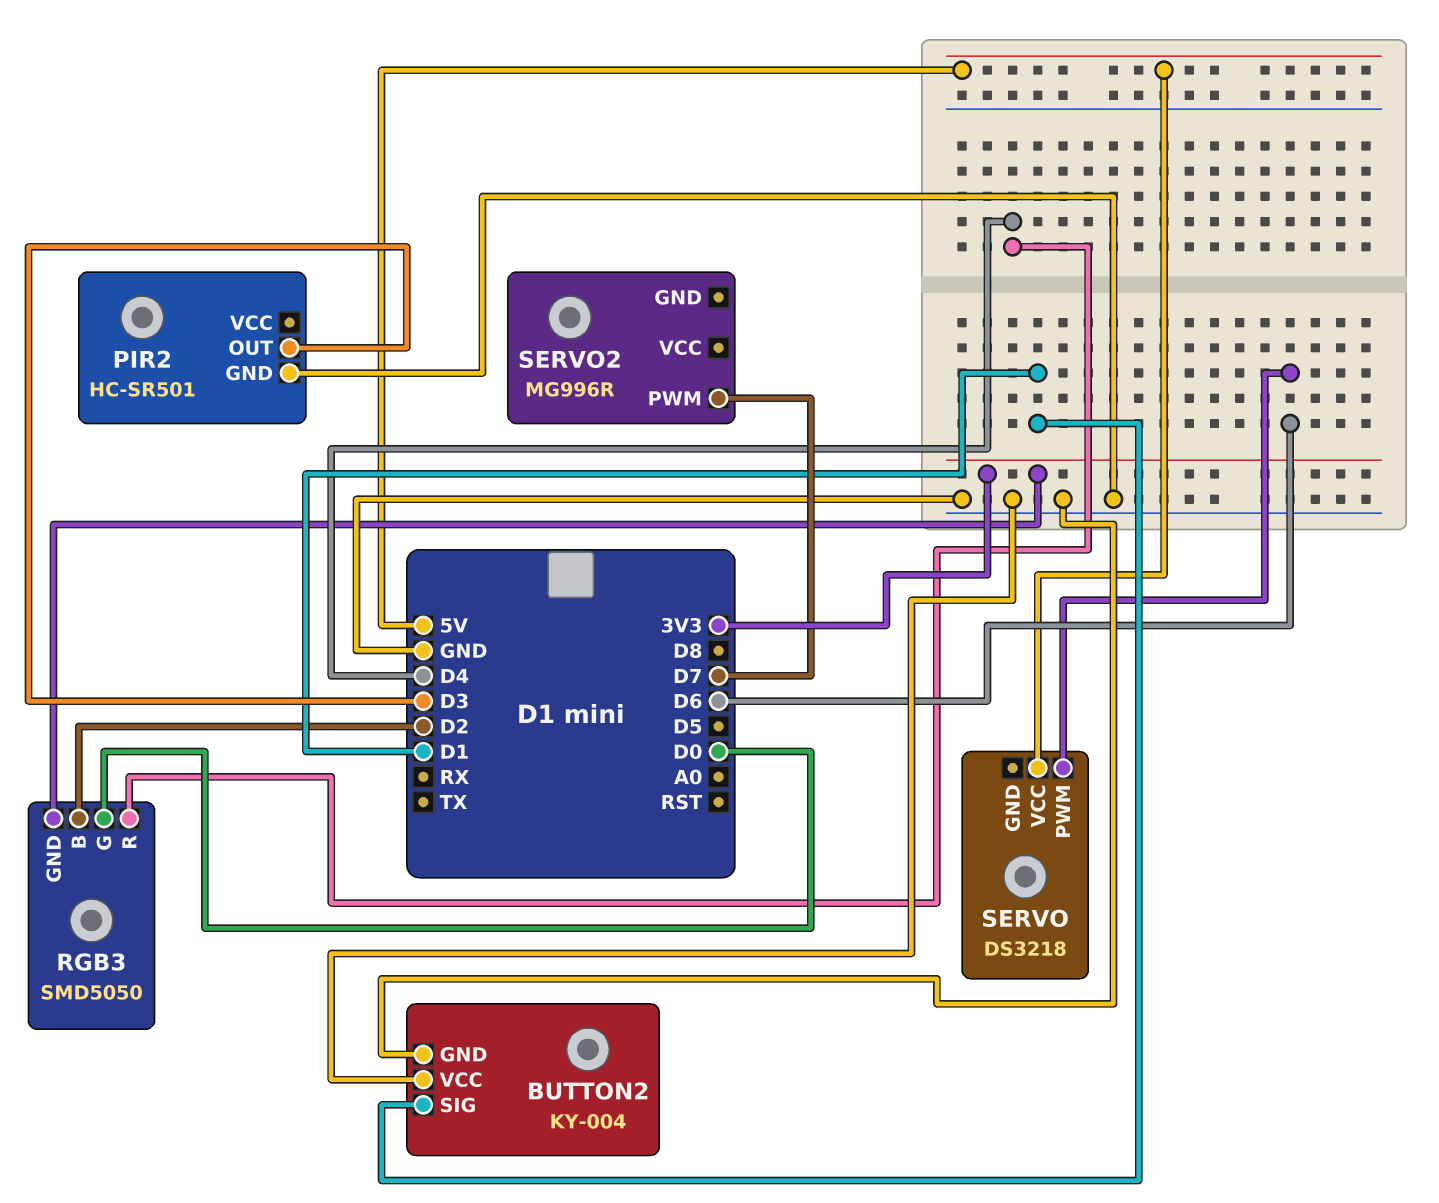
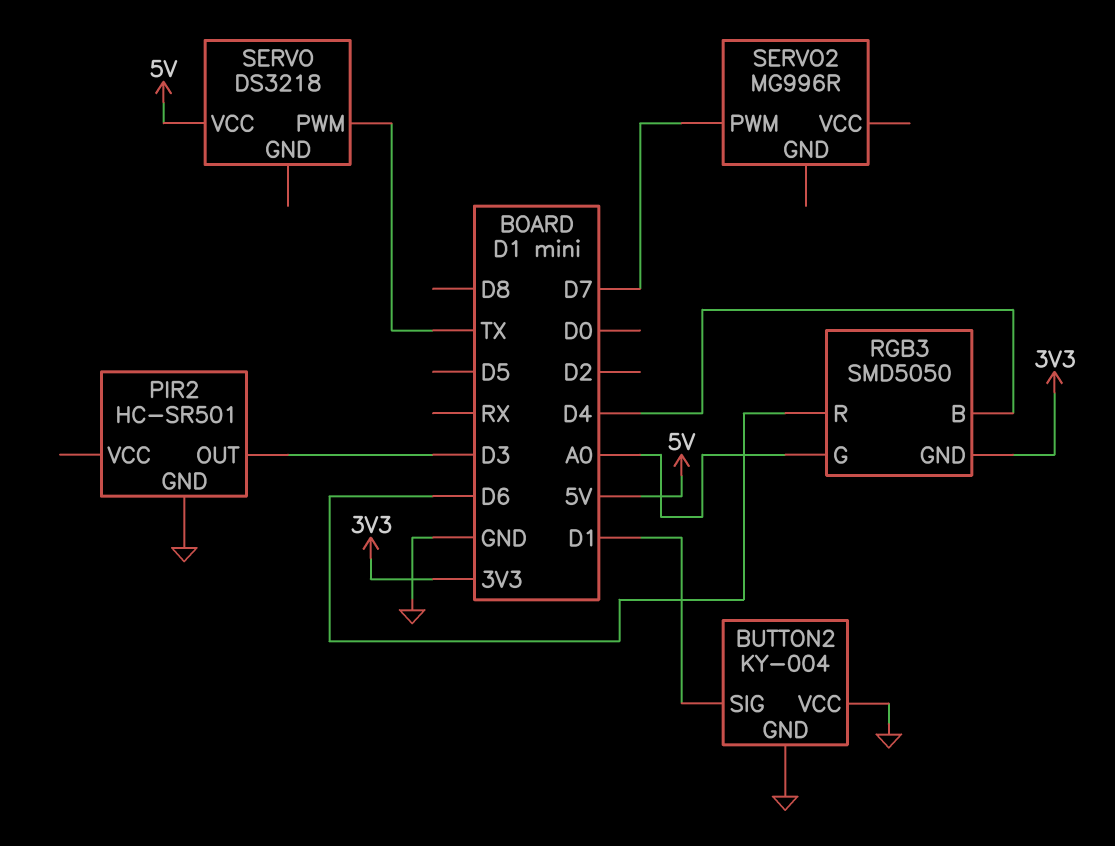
RGB3 pin B: D2 -> D4
RGB3 pin G: D0 -> A0
RGB3 pin R: D4 -> D6
SERVO pin PWM: D6 -> TX

